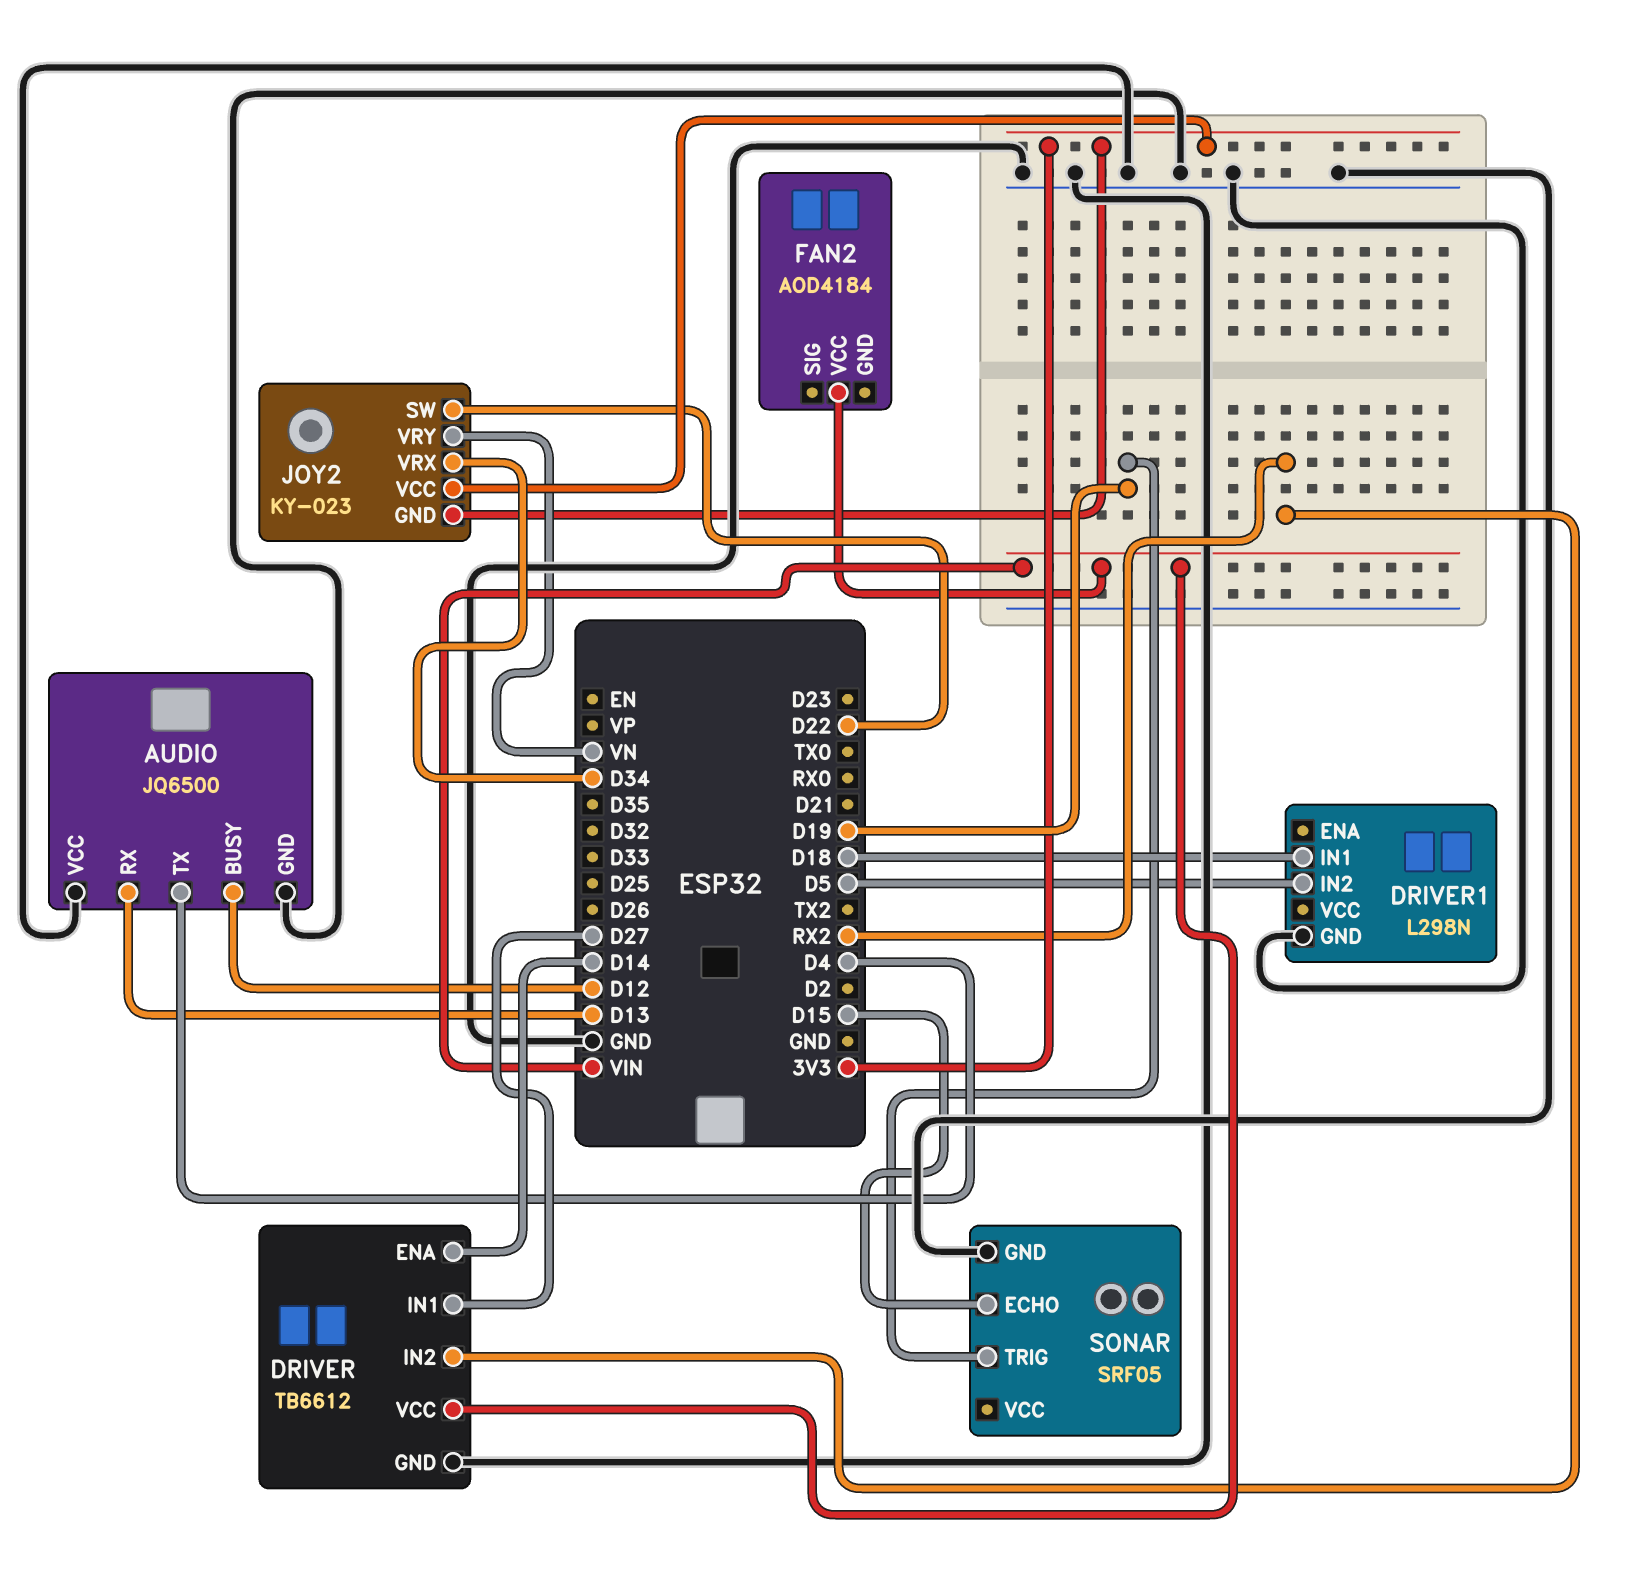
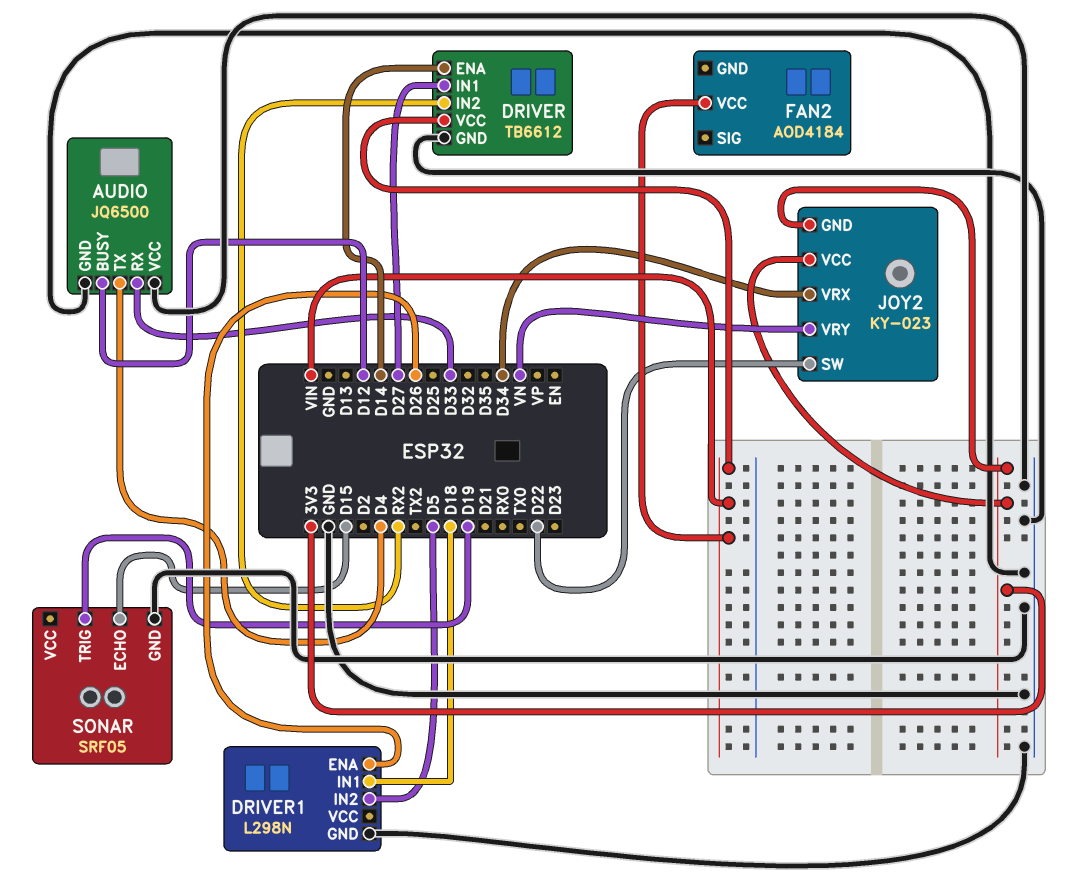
AUDIO pin RX: D13 -> D33
DRIVER1 pin ENA: none -> D26

